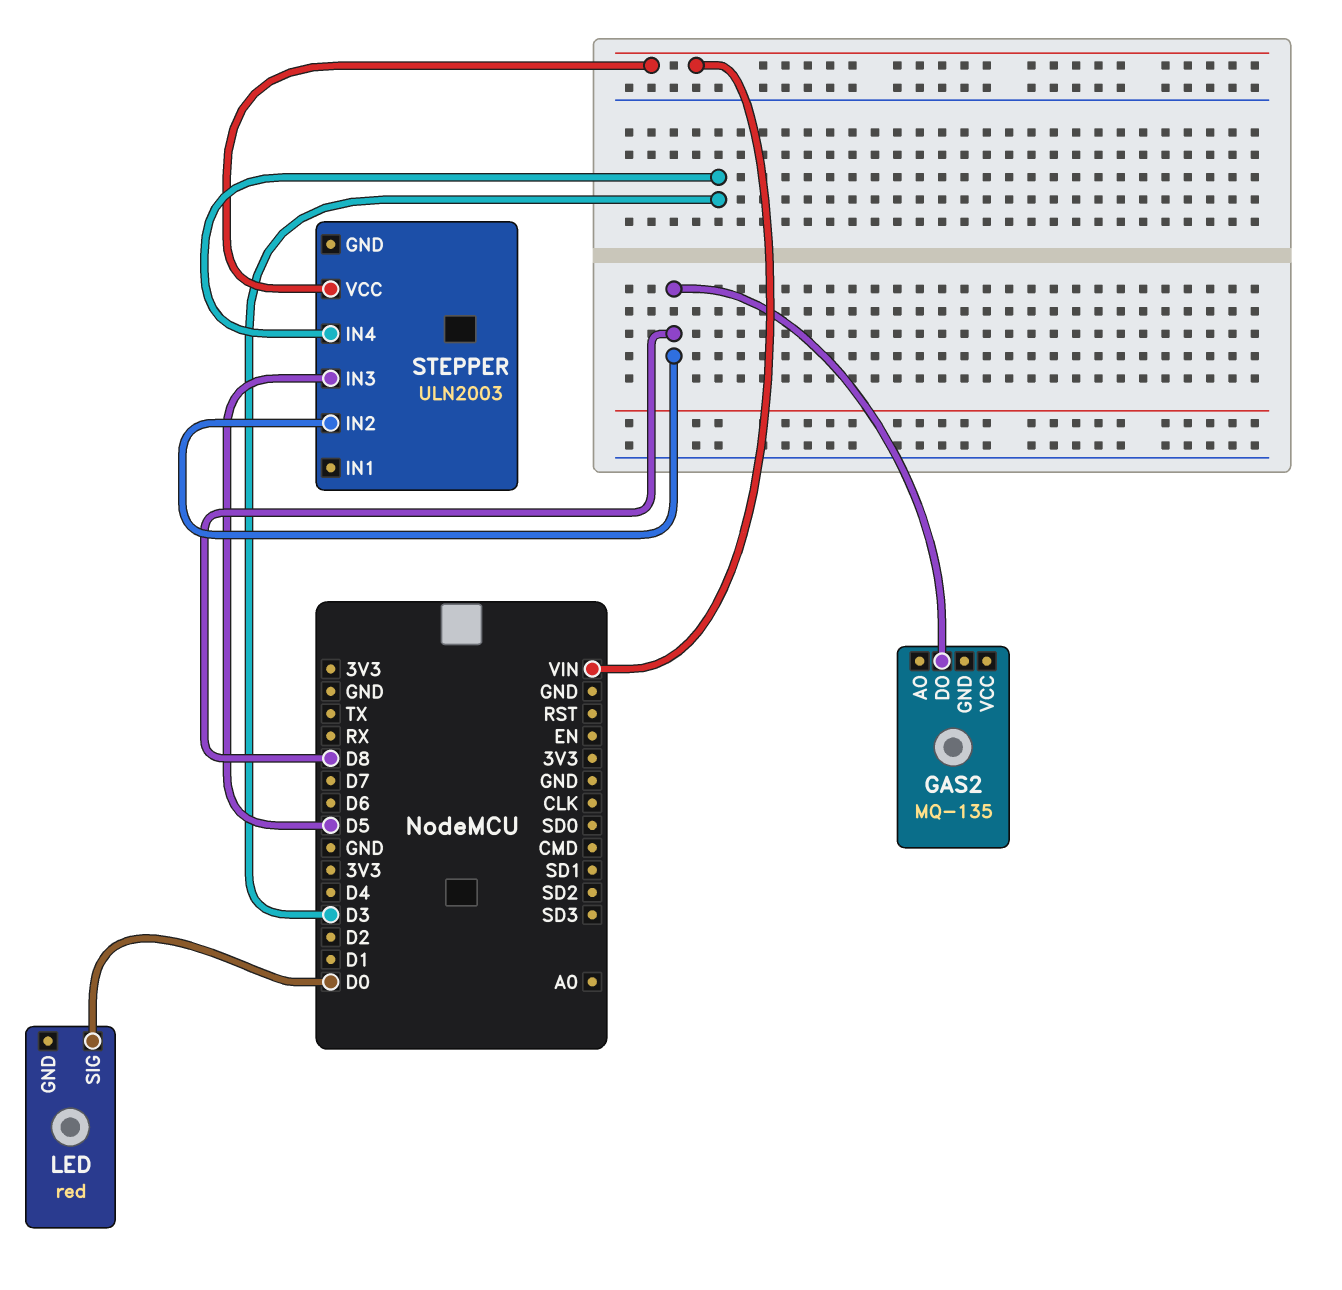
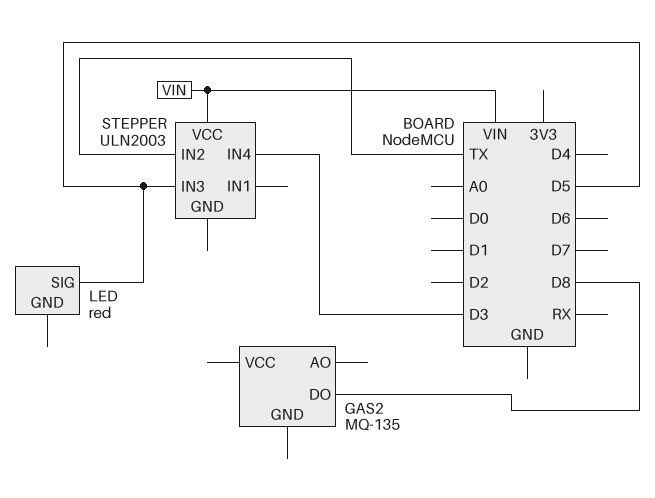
LED pin SIG: D0 -> D5
STEPPER pin IN2: D8 -> TX

